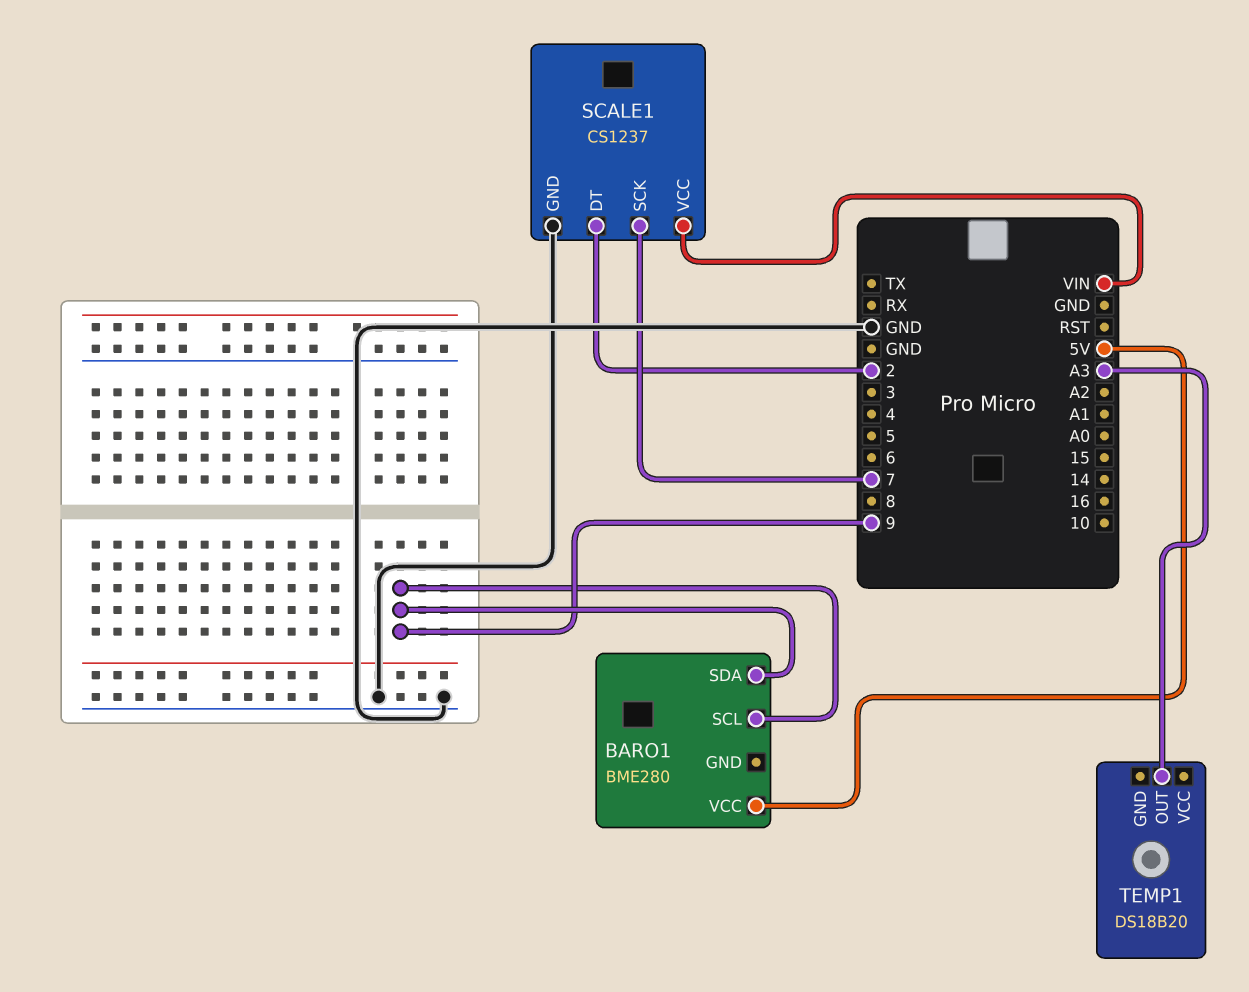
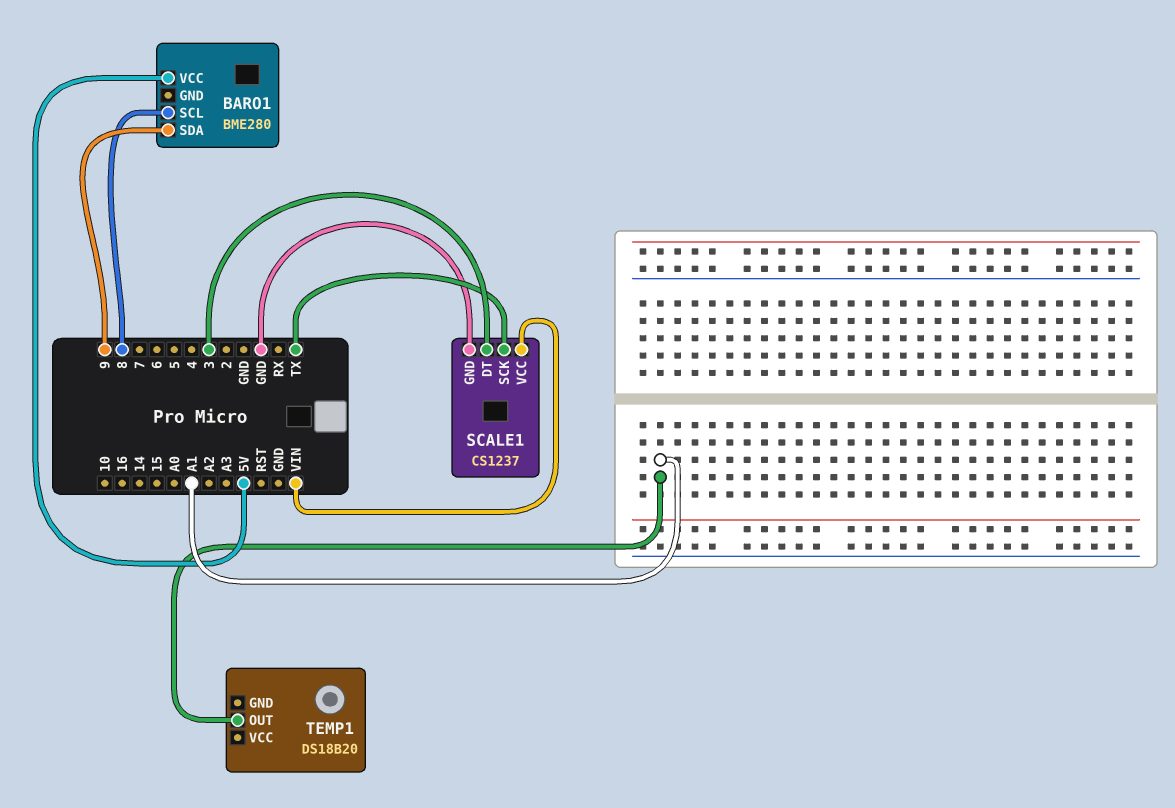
BARO1 pin SCL: 9 -> 8
SCALE1 pin DT: 2 -> 3
SCALE1 pin SCK: 7 -> TX
TEMP1 pin OUT: A3 -> A1

